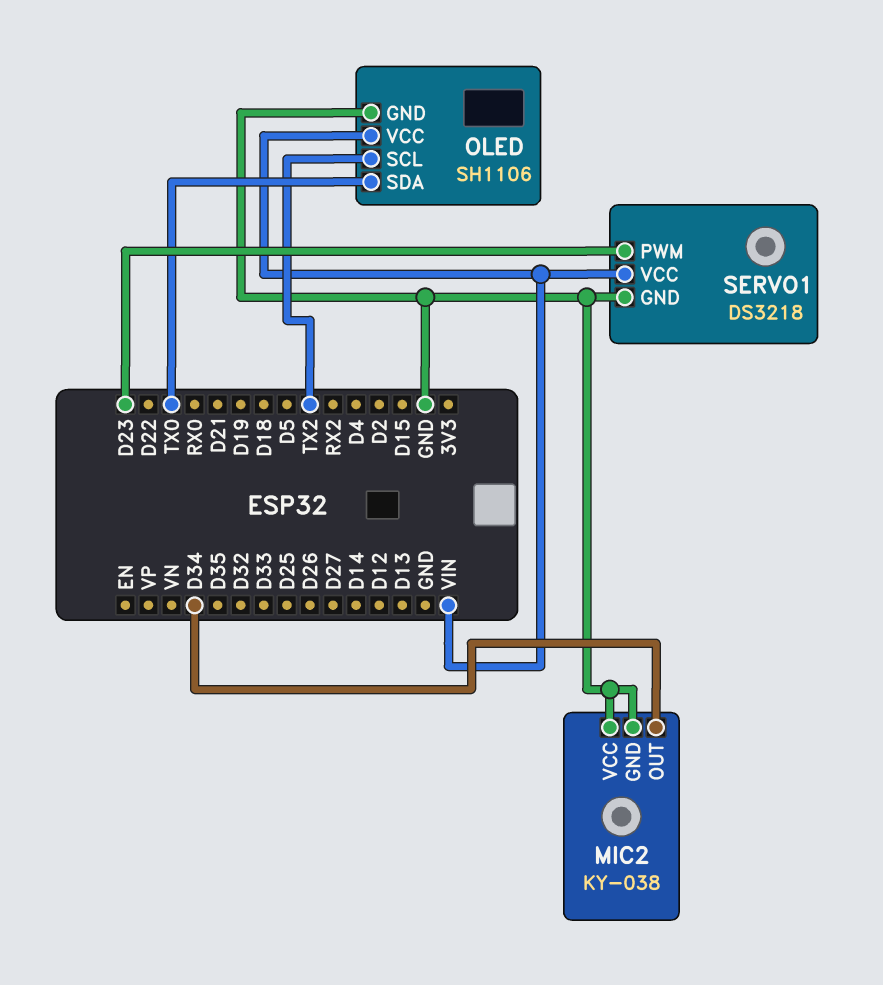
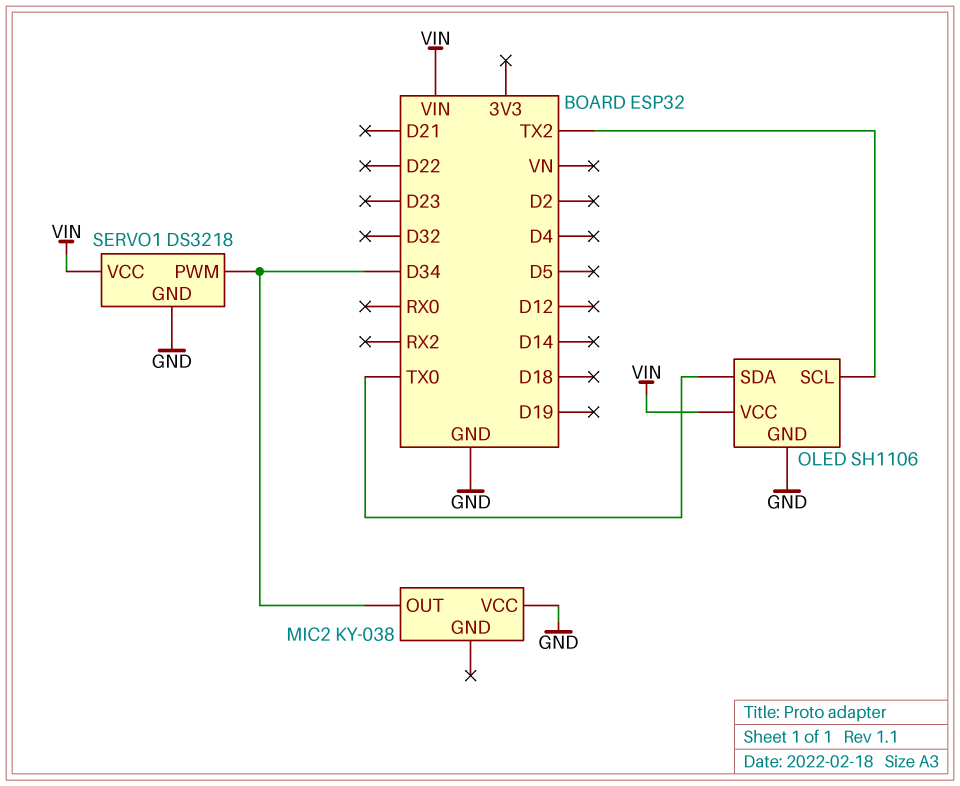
MIC2 pin GND: GND -> none
SERVO1 pin PWM: D23 -> D34

